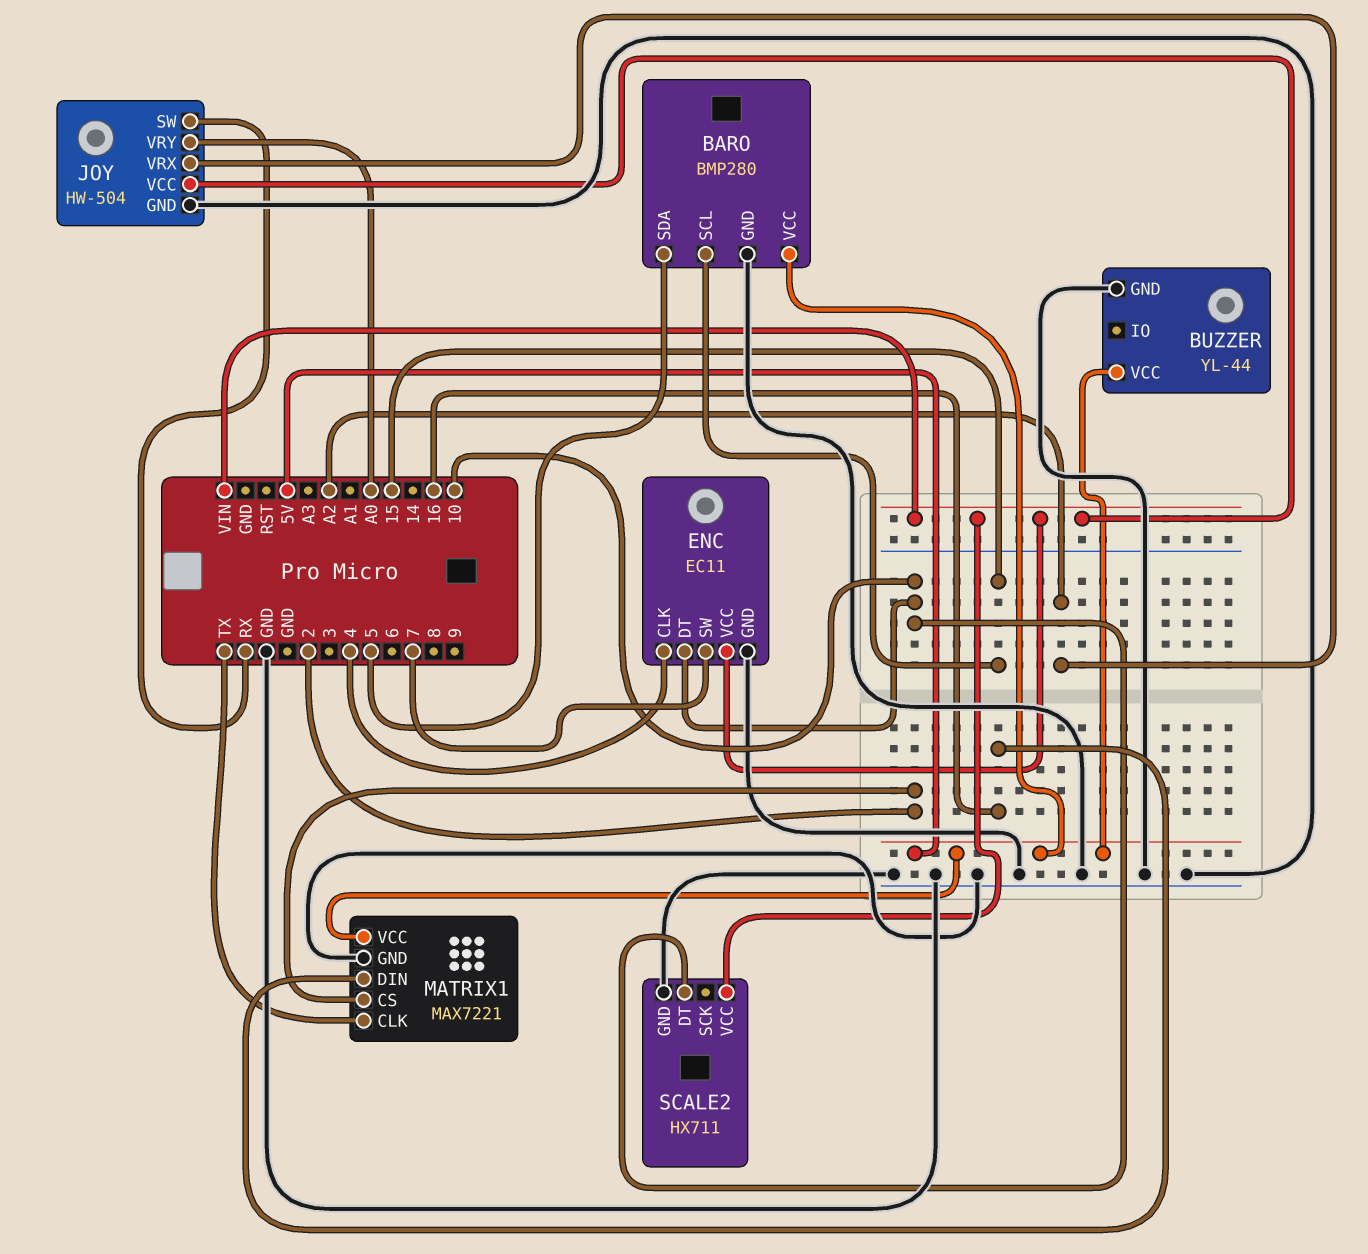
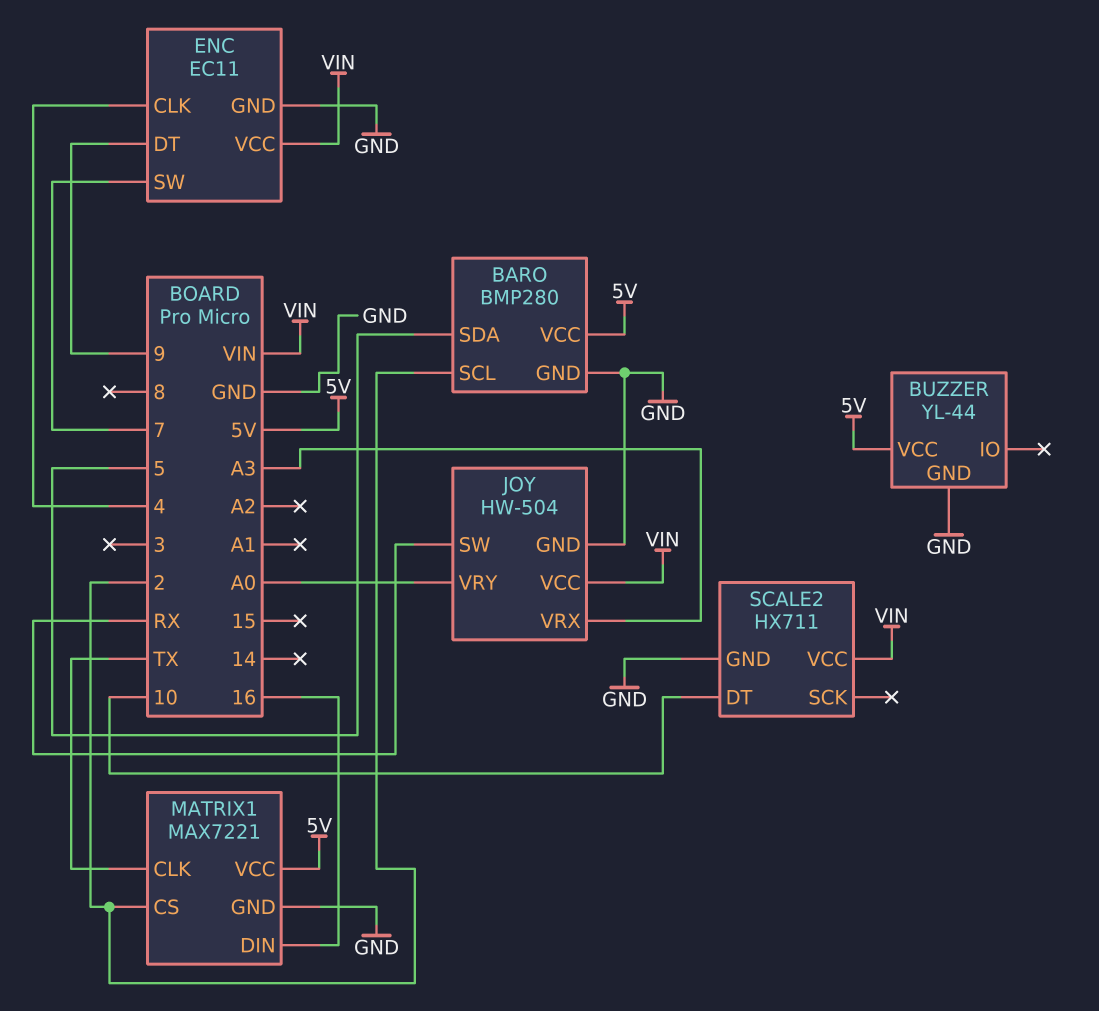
BARO pin SCL: 15 -> 2
ENC pin DT: 10 -> 9
JOY pin VRX: A2 -> A3

